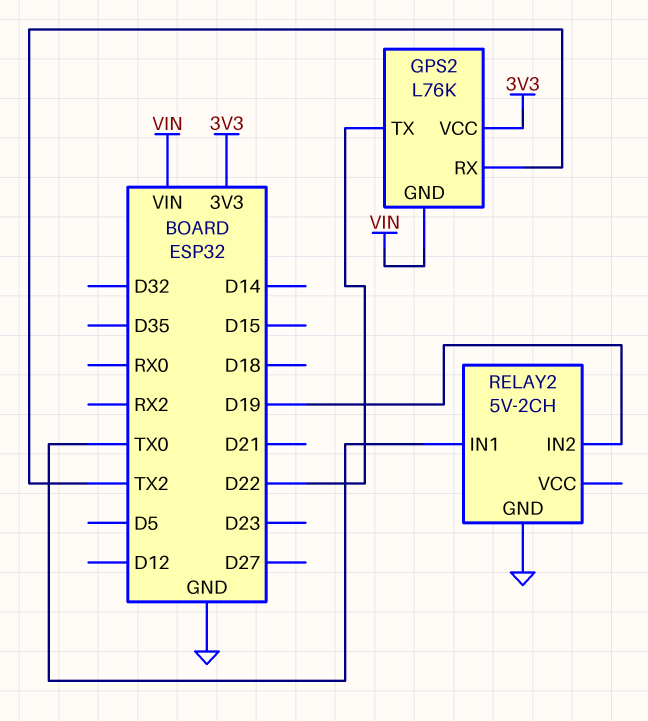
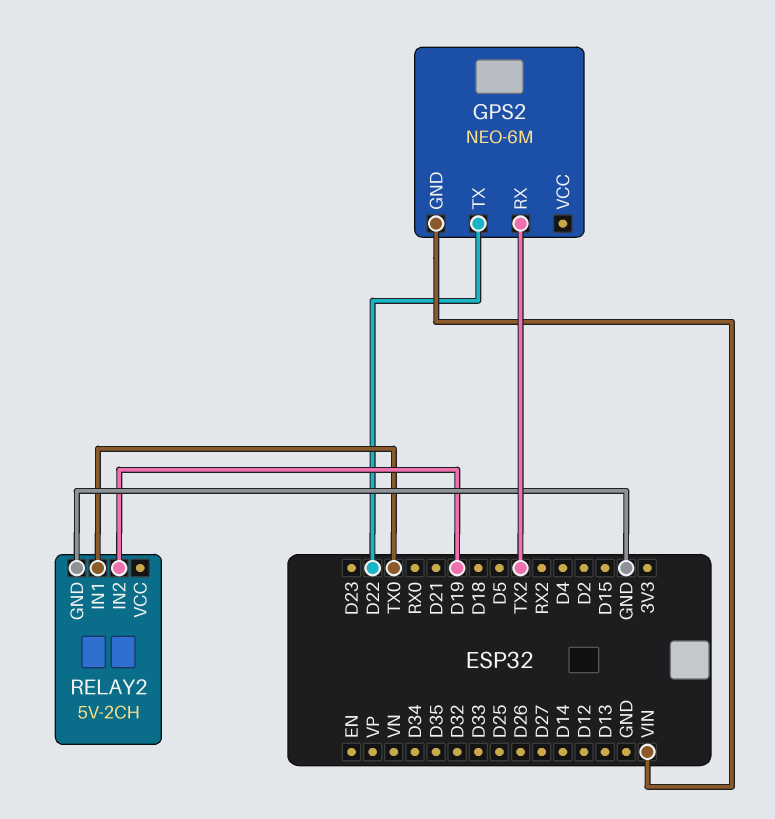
GPS2: L76K -> NEO-6M
GPS2 pin VCC: 3V3 -> none

